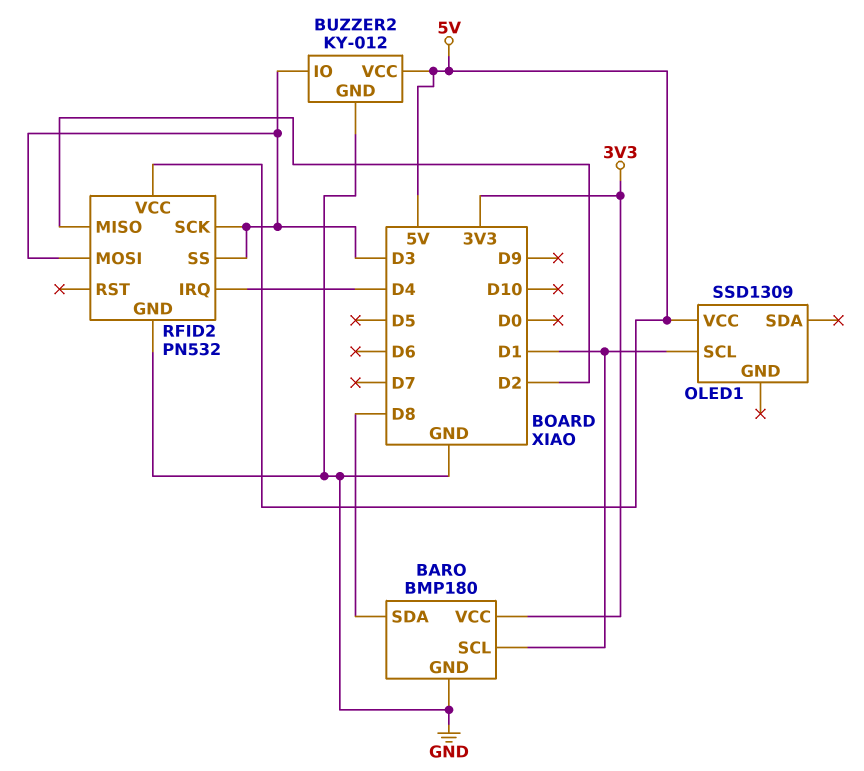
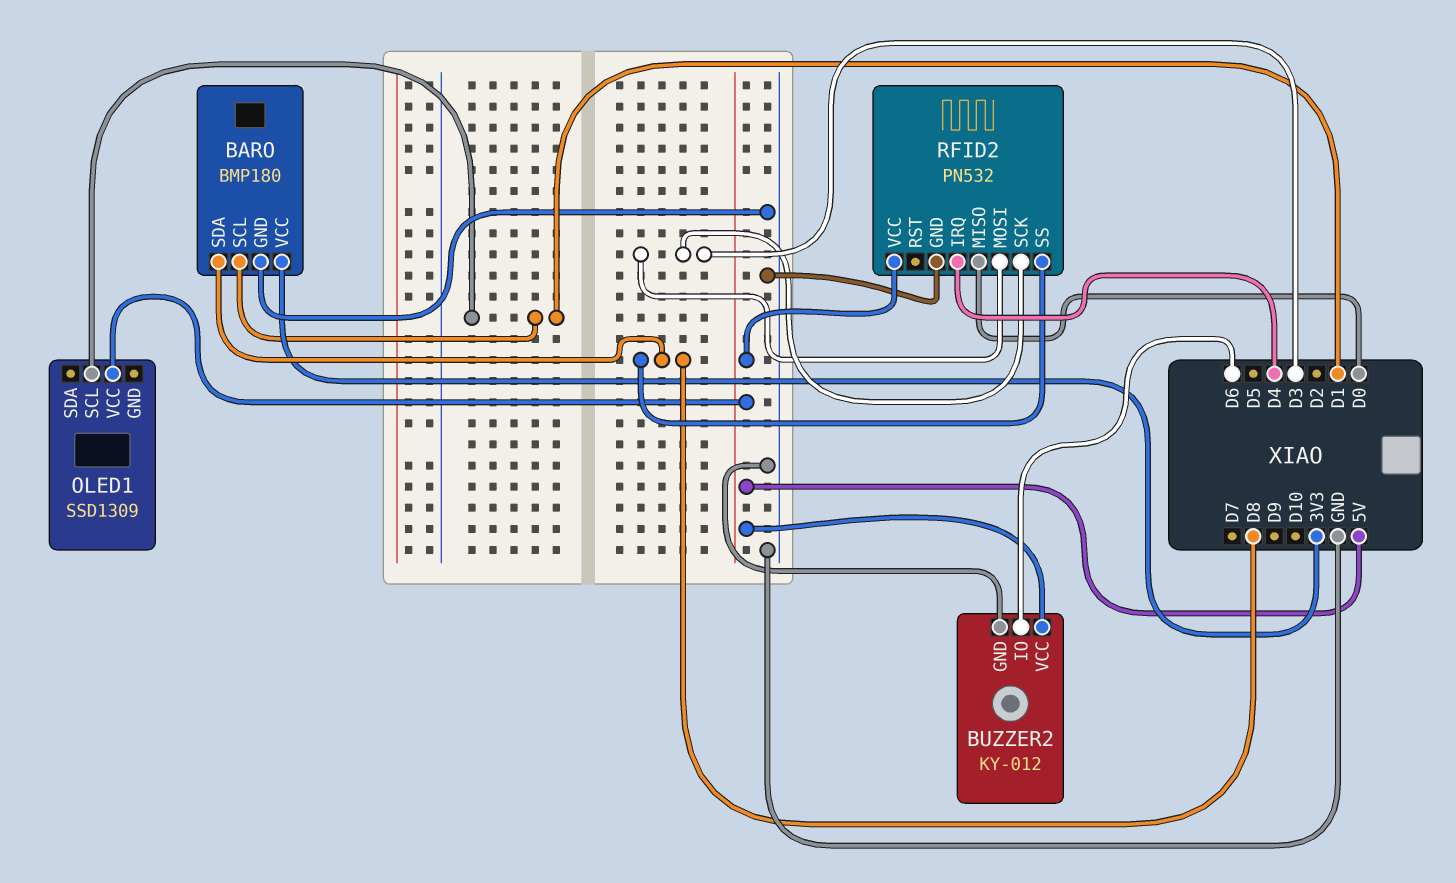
BUZZER2 pin IO: D3 -> D6
RFID2 pin MISO: D2 -> D0
RFID2 pin SS: D3 -> D8

